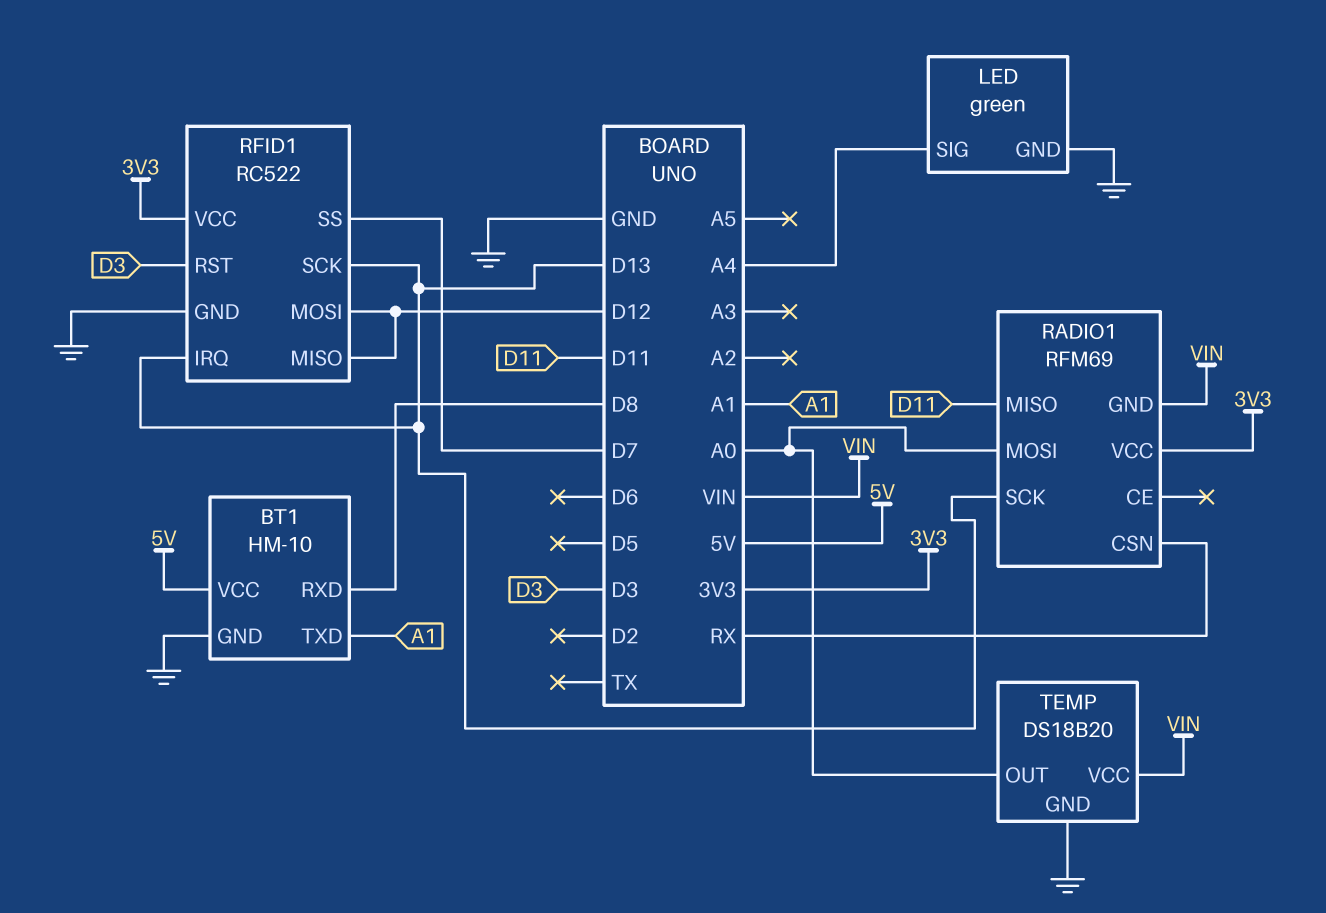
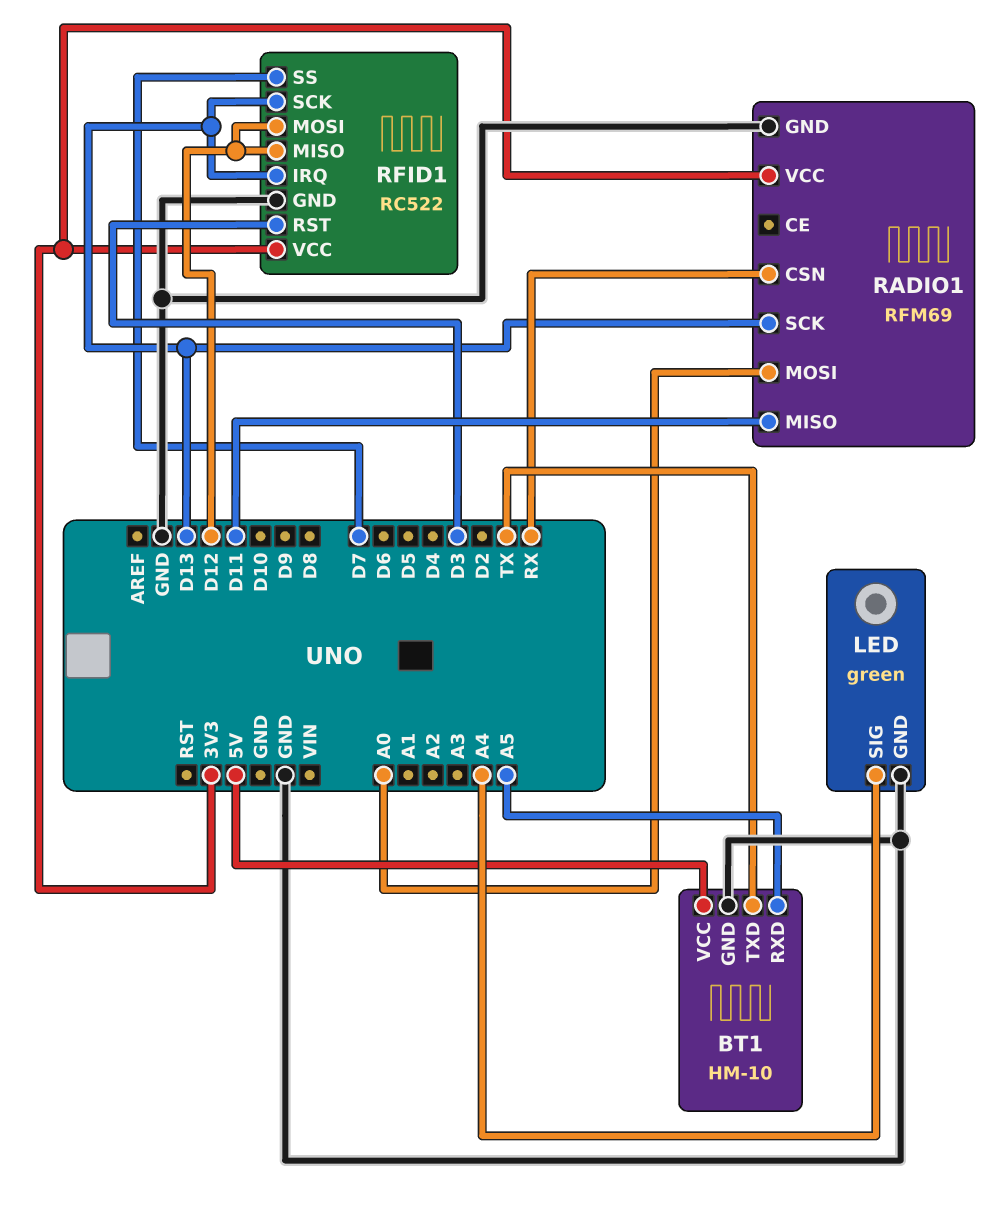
BT1 pin RXD: D8 -> A5
BT1 pin TXD: A1 -> TX
RADIO1 pin GND: VIN -> GND
TEMP: DS18B20 -> none
TEMP pin GND: GND -> none
TEMP pin OUT: A0 -> none
TEMP pin VCC: VIN -> none

